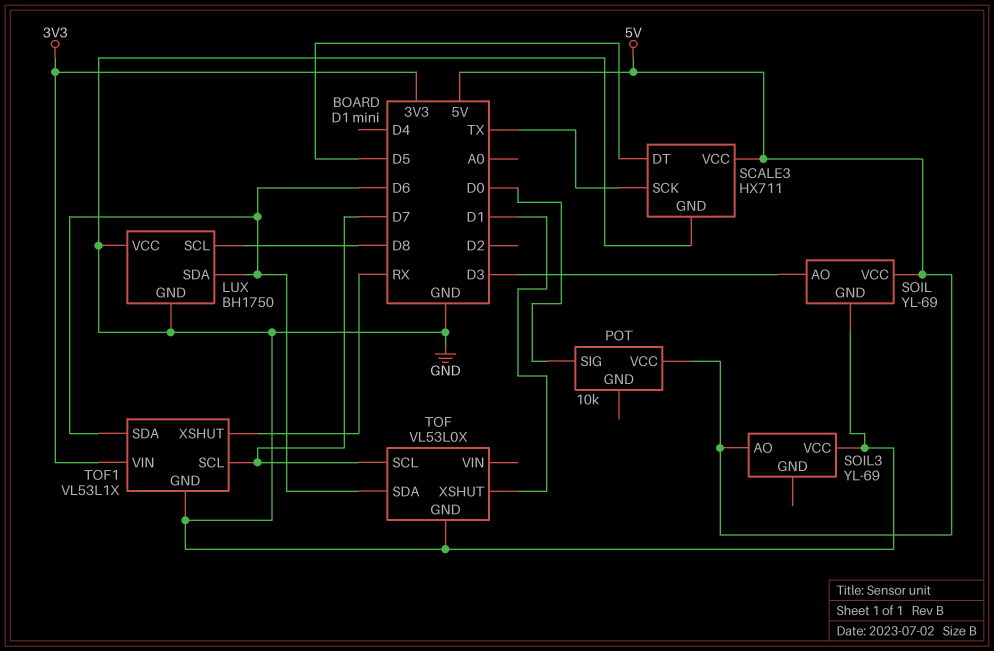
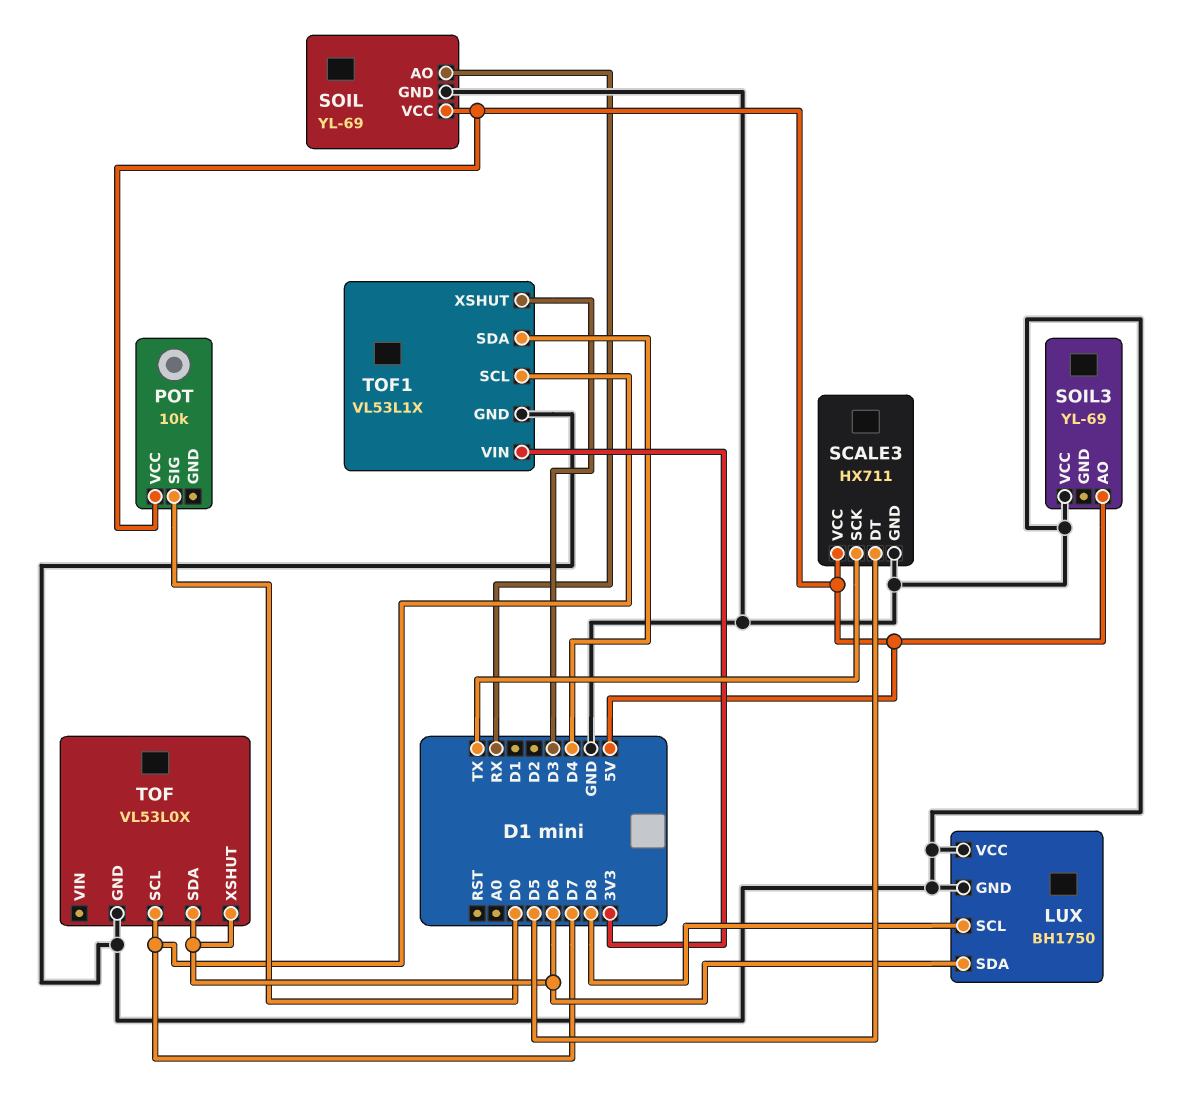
SOIL pin AO: D3 -> RX
TOF pin XSHUT: D1 -> D6
TOF1 pin SDA: D6 -> D4
TOF1 pin XSHUT: RX -> D3

